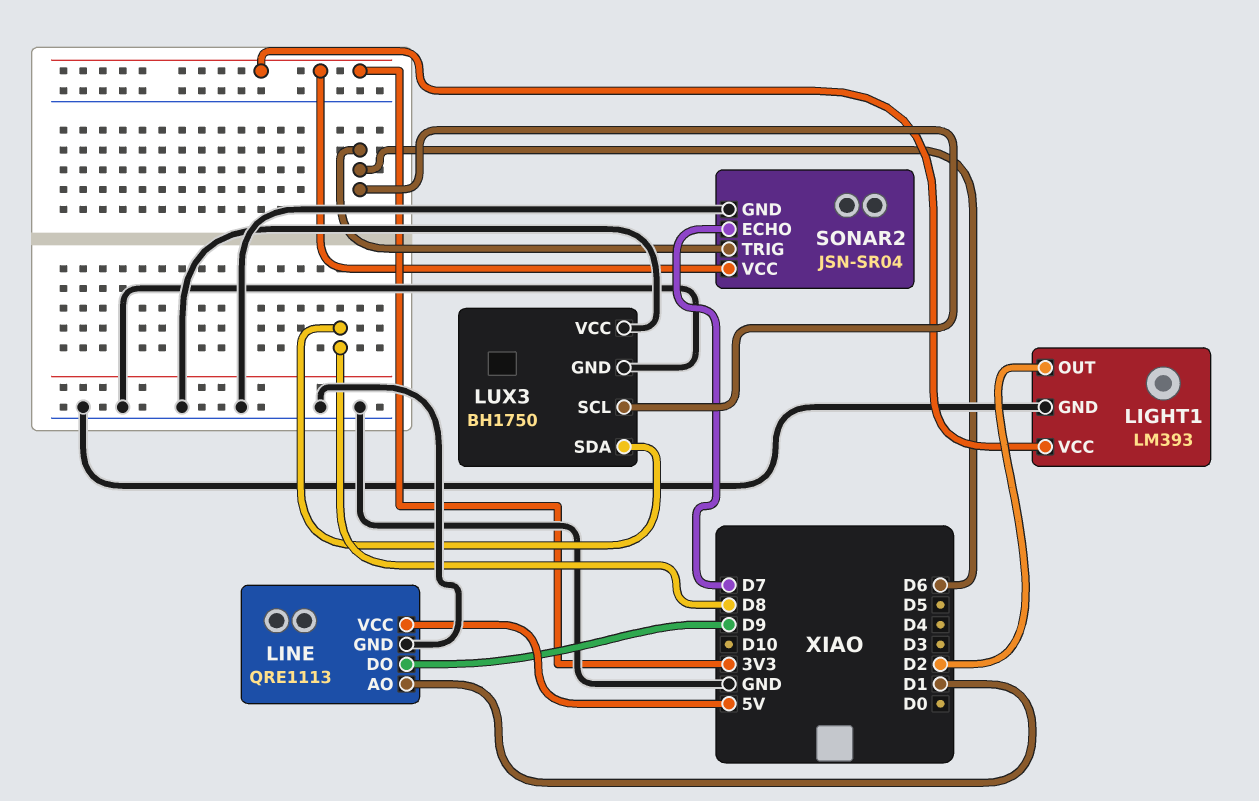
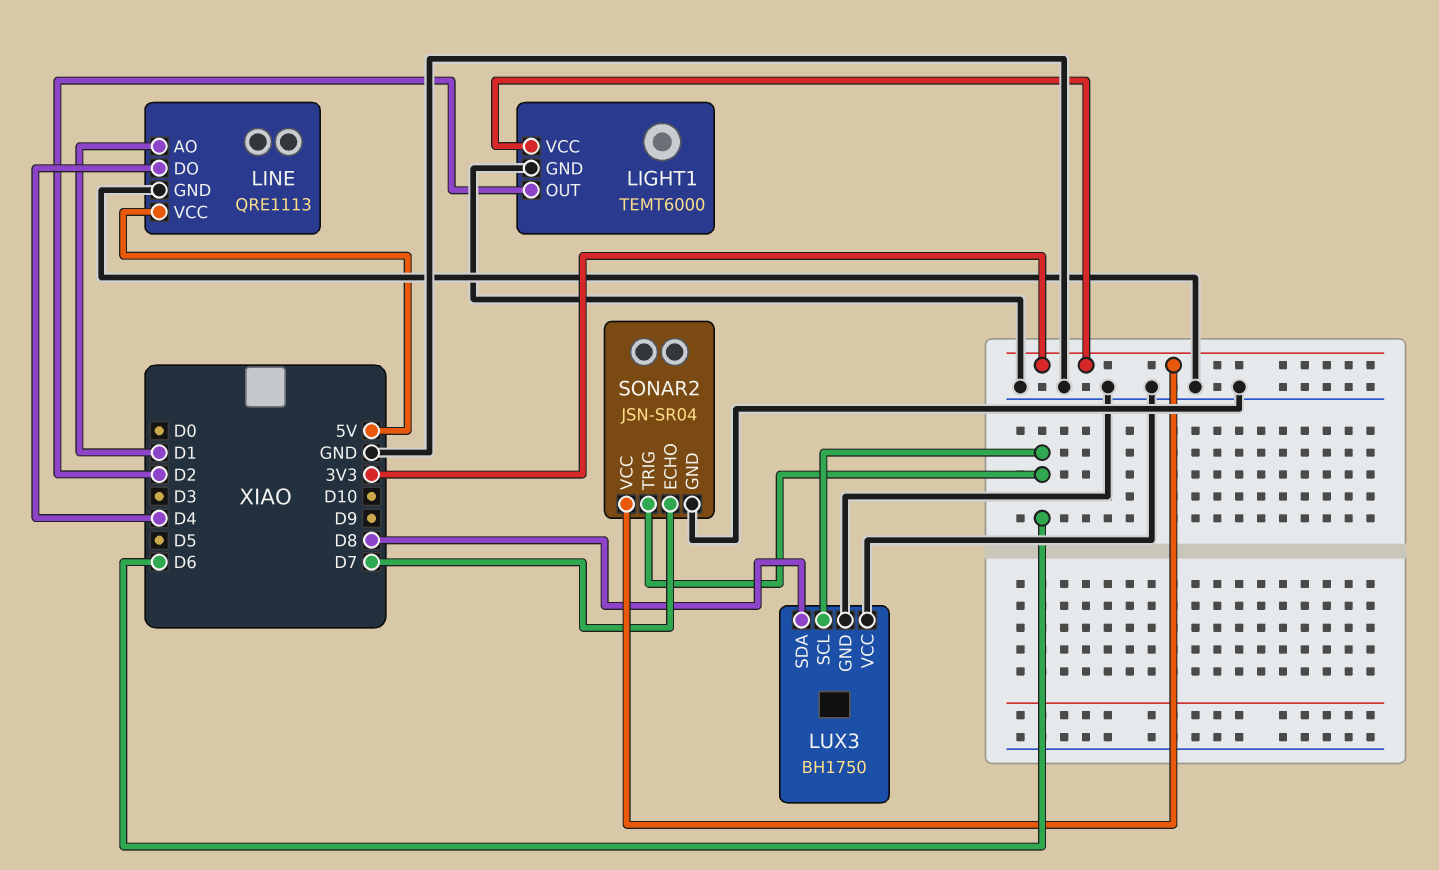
LIGHT1: LM393 -> TEMT6000
LINE pin DO: D9 -> D4

